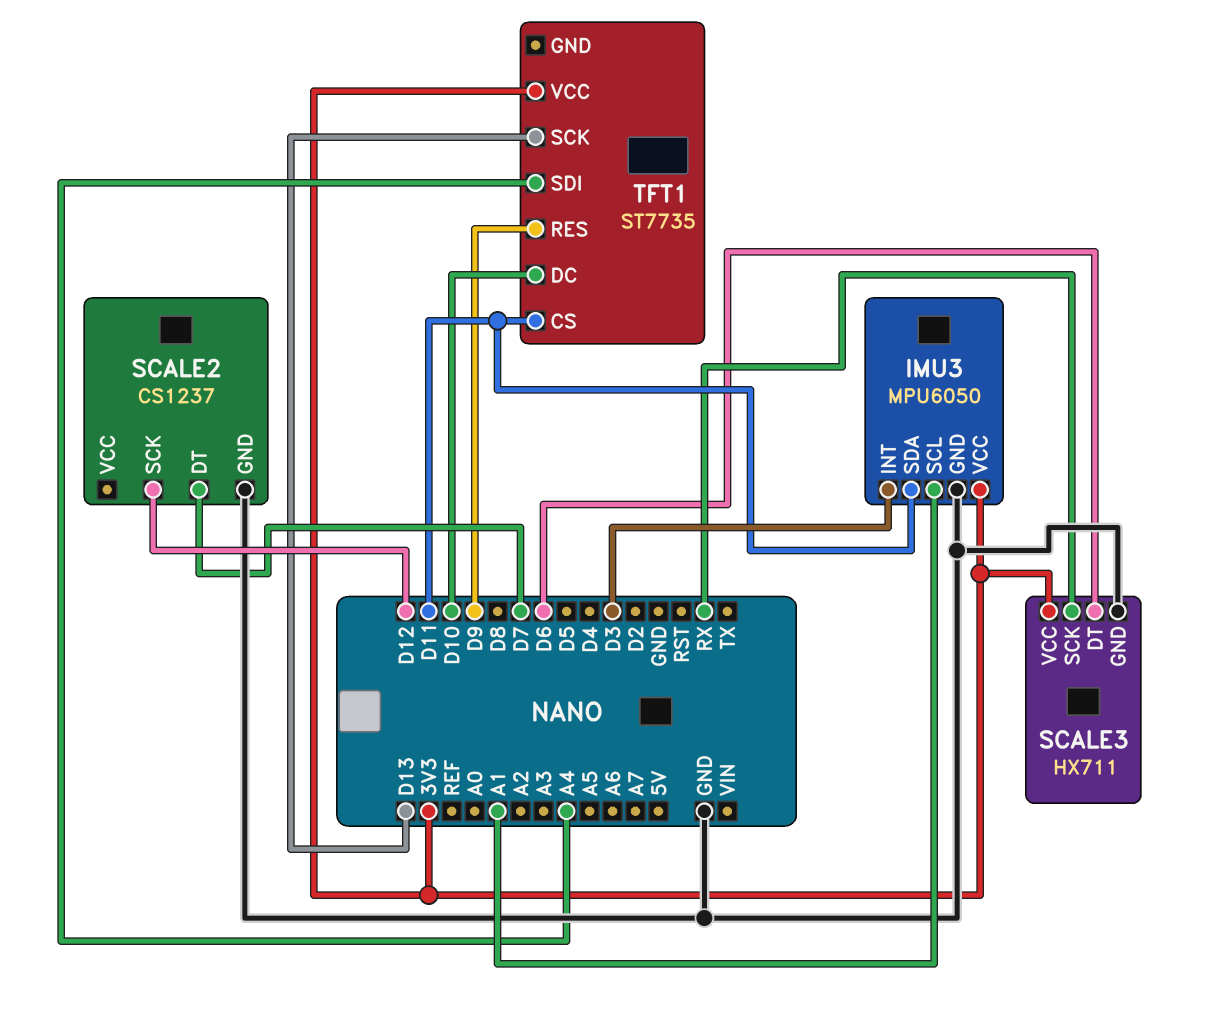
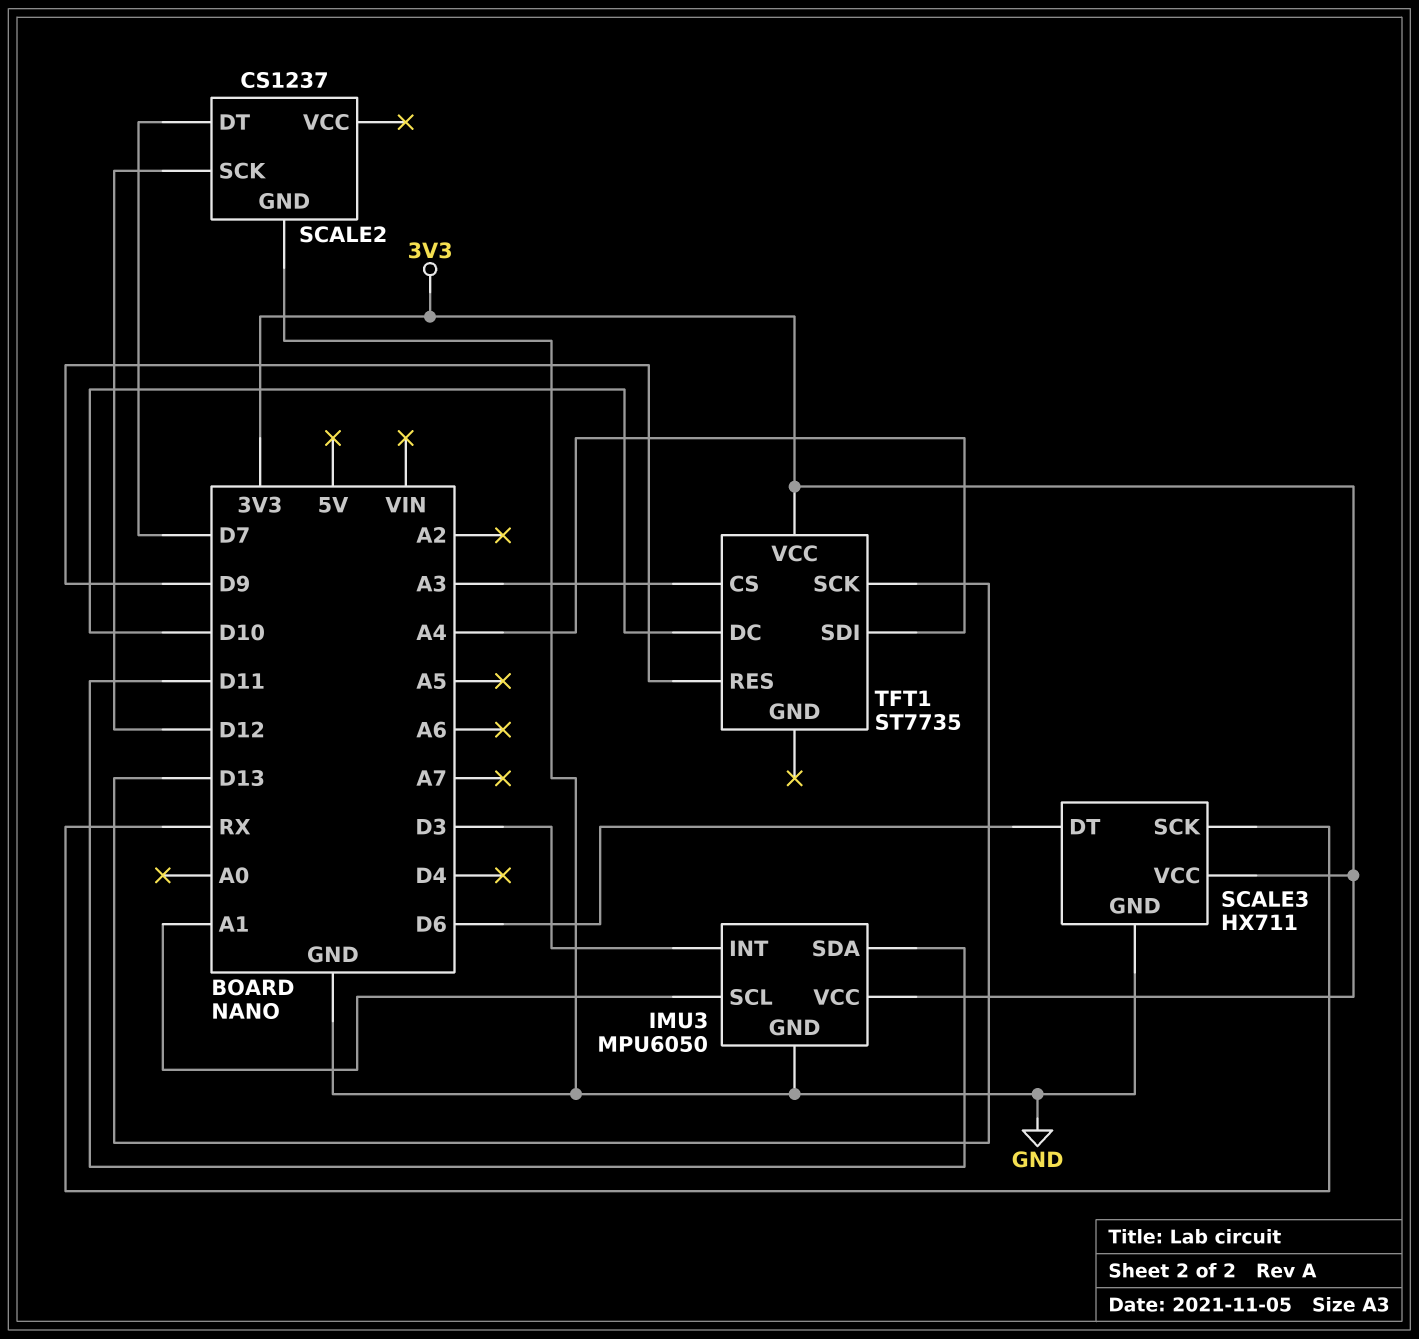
TFT1 pin CS: D11 -> A3

